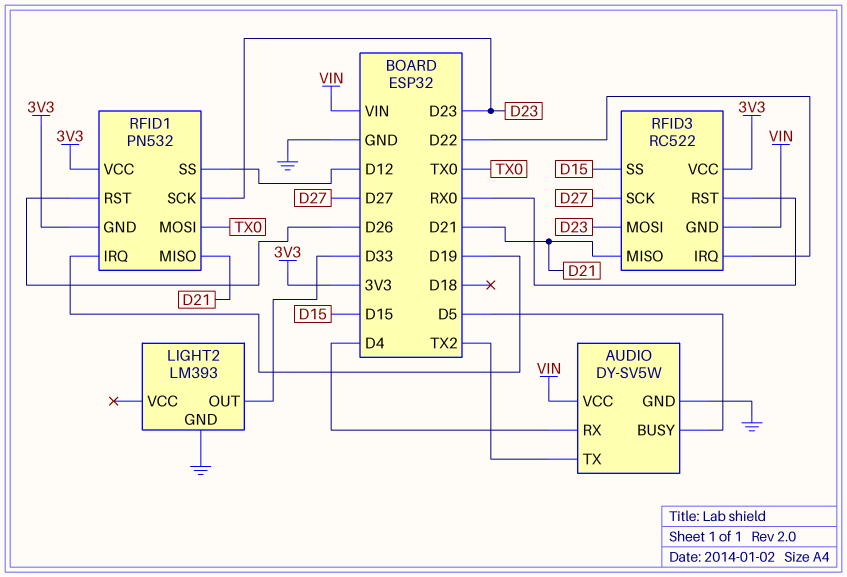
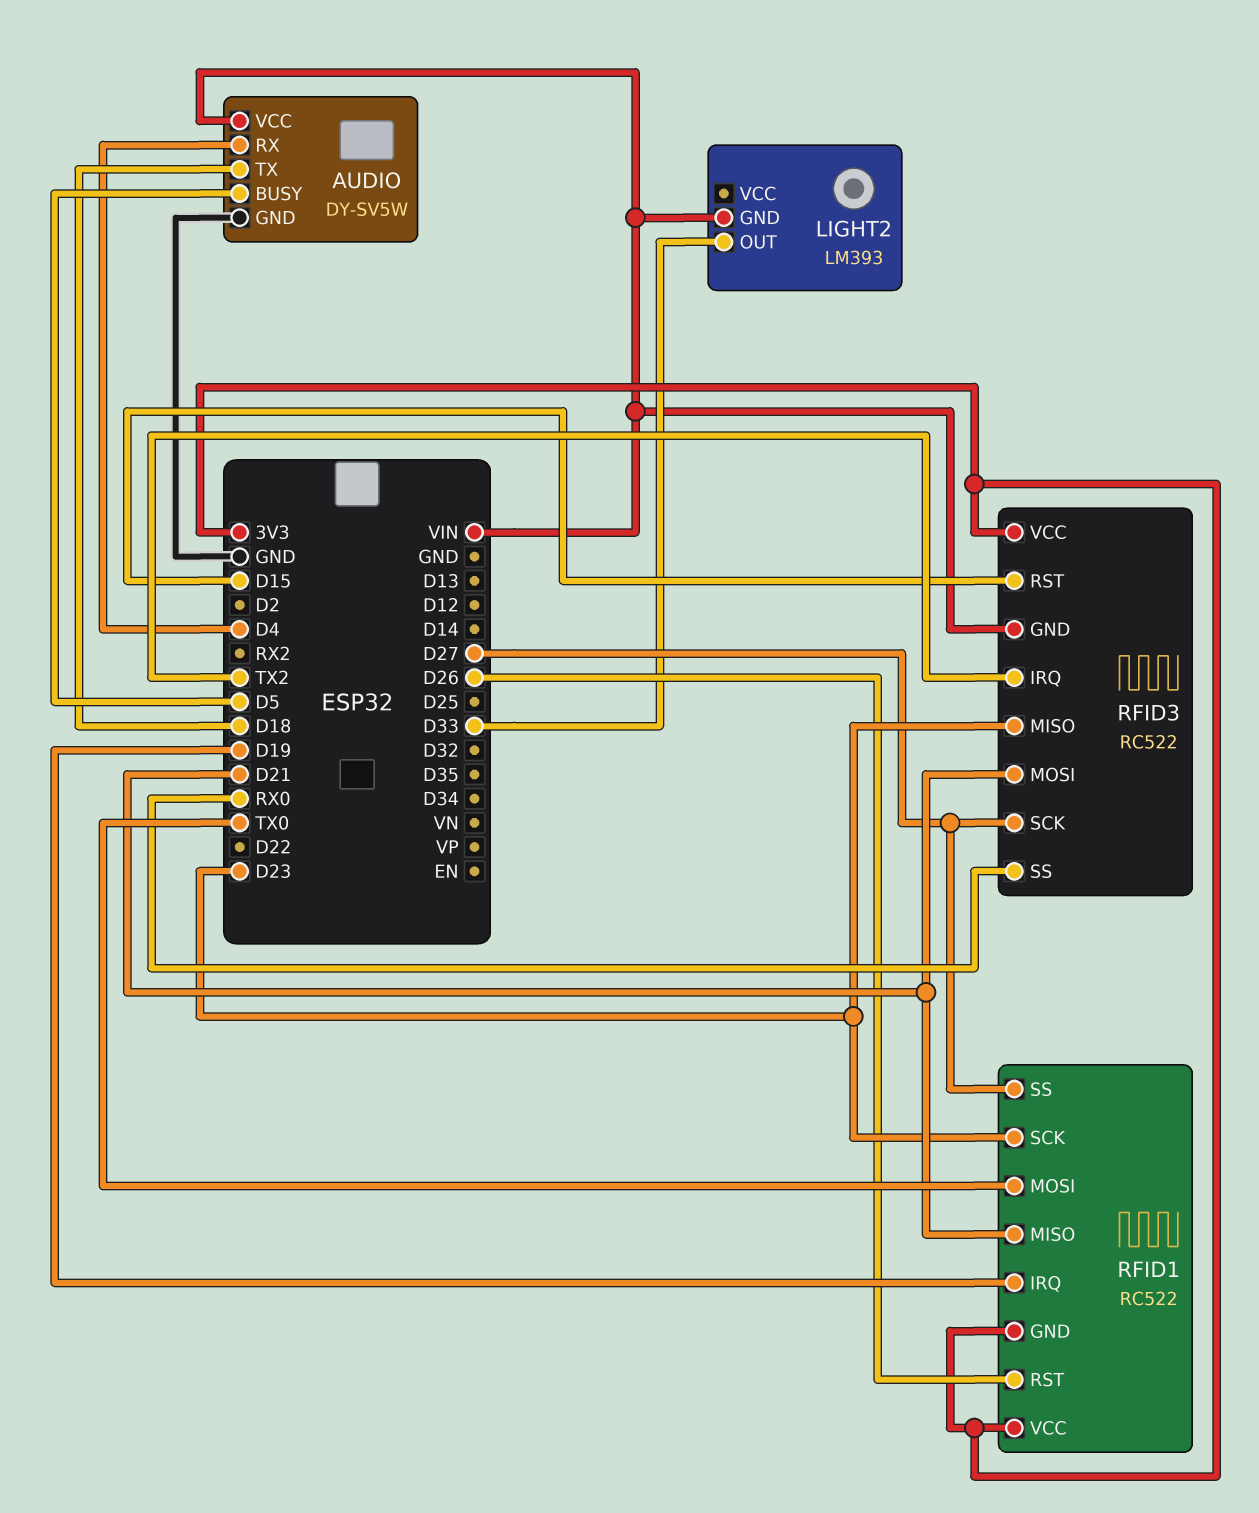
AUDIO pin TX: TX2 -> D18
LIGHT2 pin GND: GND -> VIN
RFID1: PN532 -> RC522
RFID1 pin SS: D12 -> D27
RFID3 pin IRQ: D22 -> TX2
RFID3 pin MISO: D21 -> D23
RFID3 pin MOSI: D23 -> D21
RFID3 pin RST: RX0 -> D15
RFID3 pin SS: D15 -> RX0

